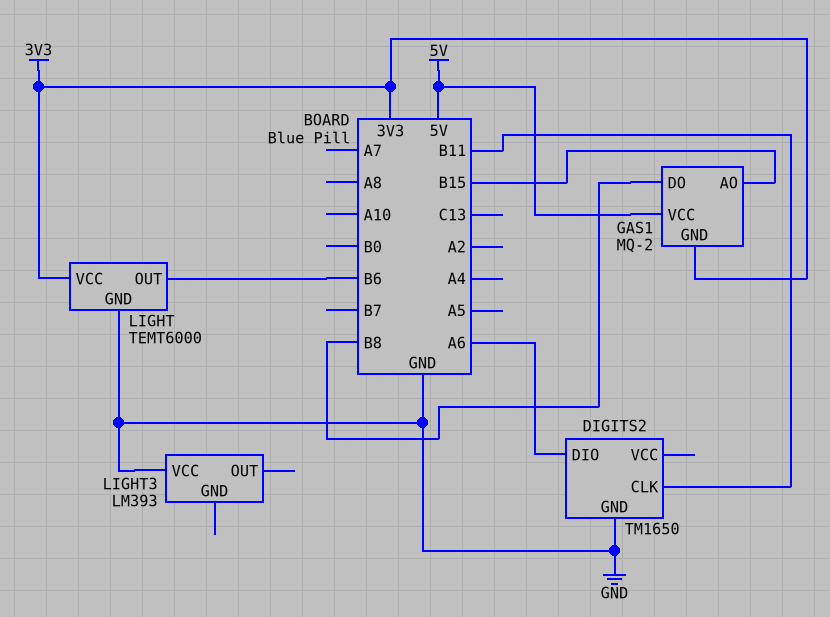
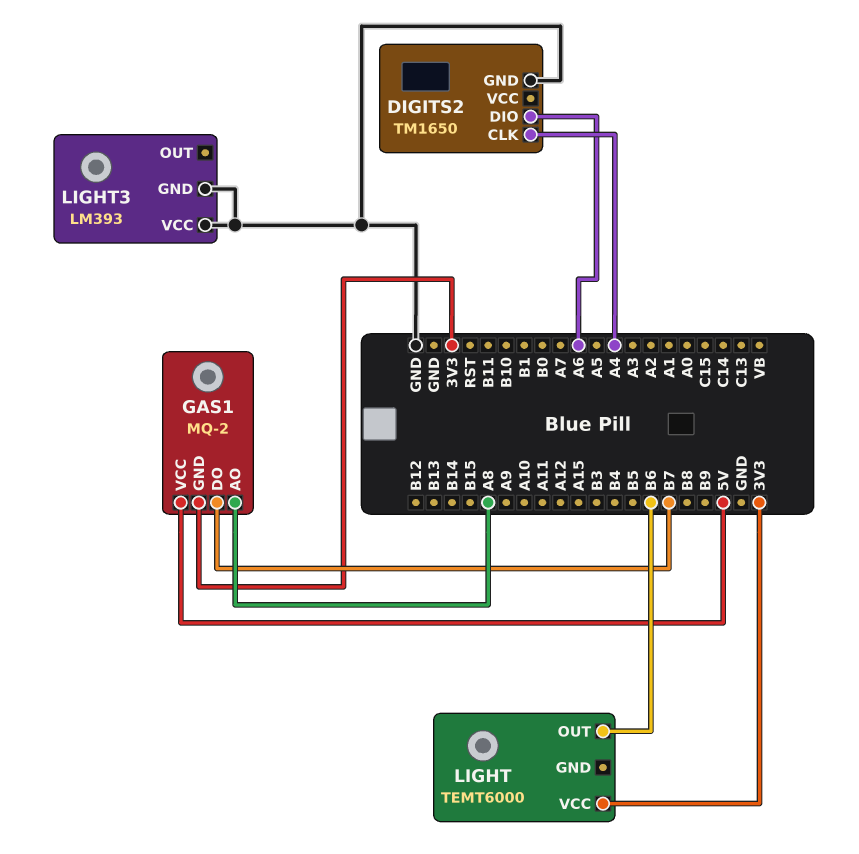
DIGITS2 pin CLK: B11 -> A4
GAS1 pin AO: B15 -> A8
GAS1 pin DO: B8 -> B7
LIGHT pin GND: GND -> none
LIGHT3 pin GND: none -> GND

